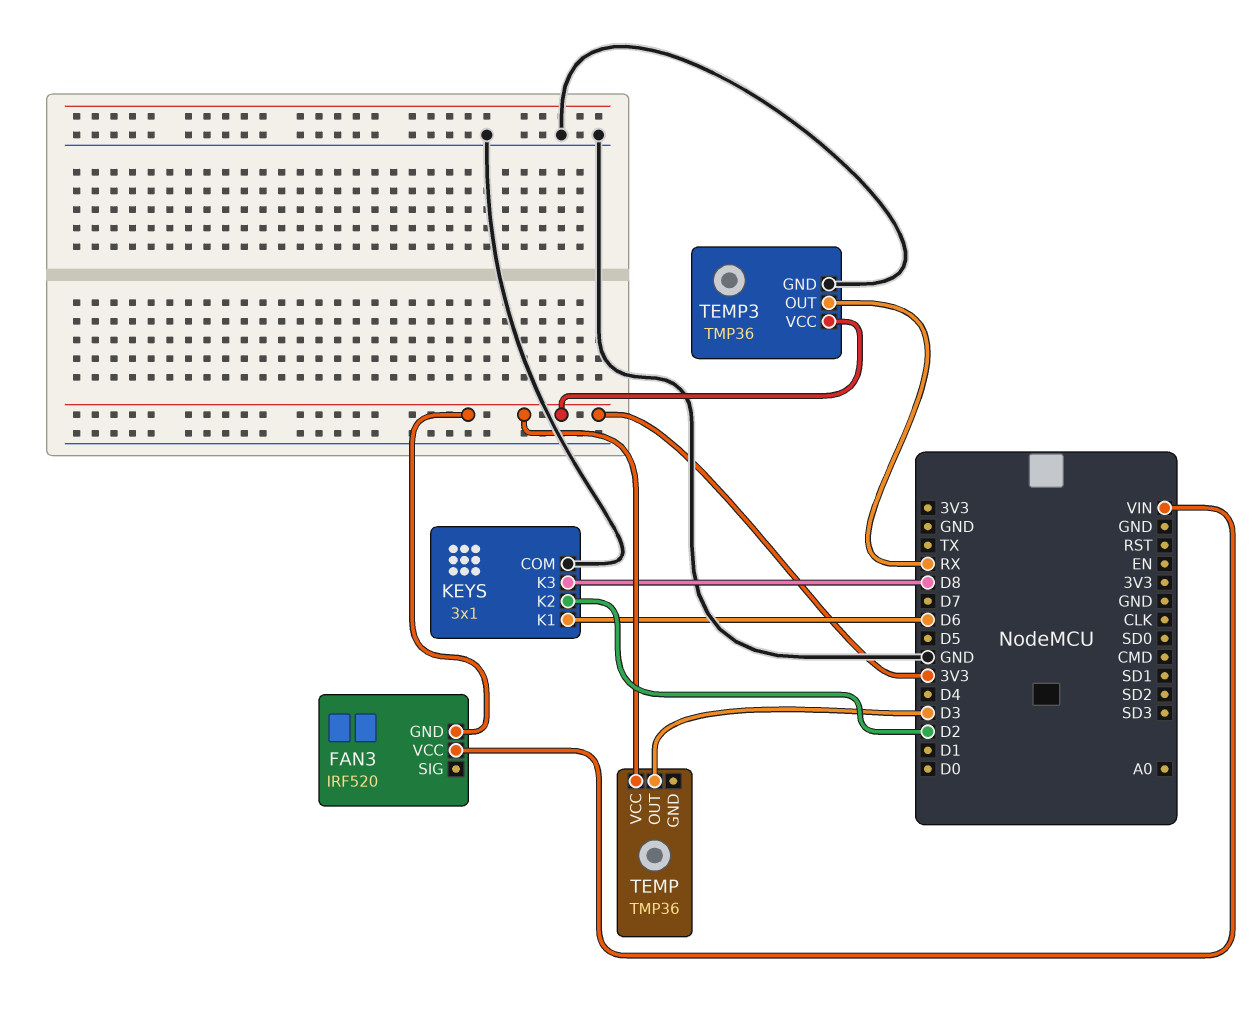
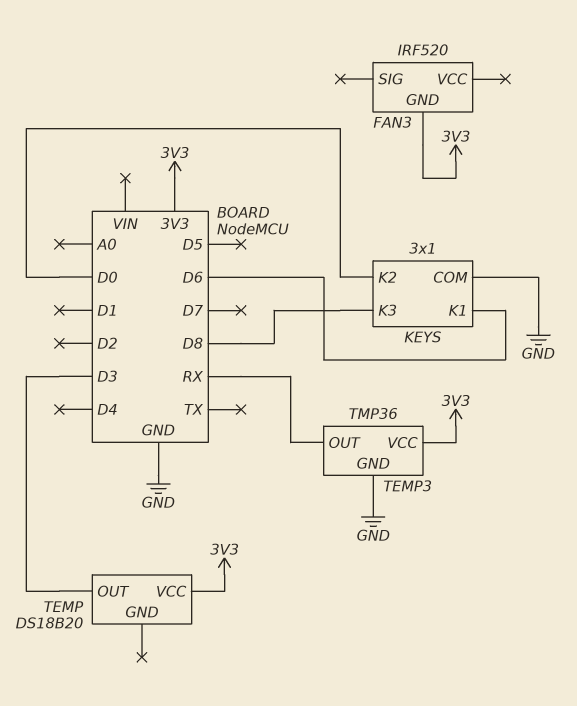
FAN3 pin VCC: VIN -> none
KEYS pin K2: D2 -> D0
TEMP: TMP36 -> DS18B20

